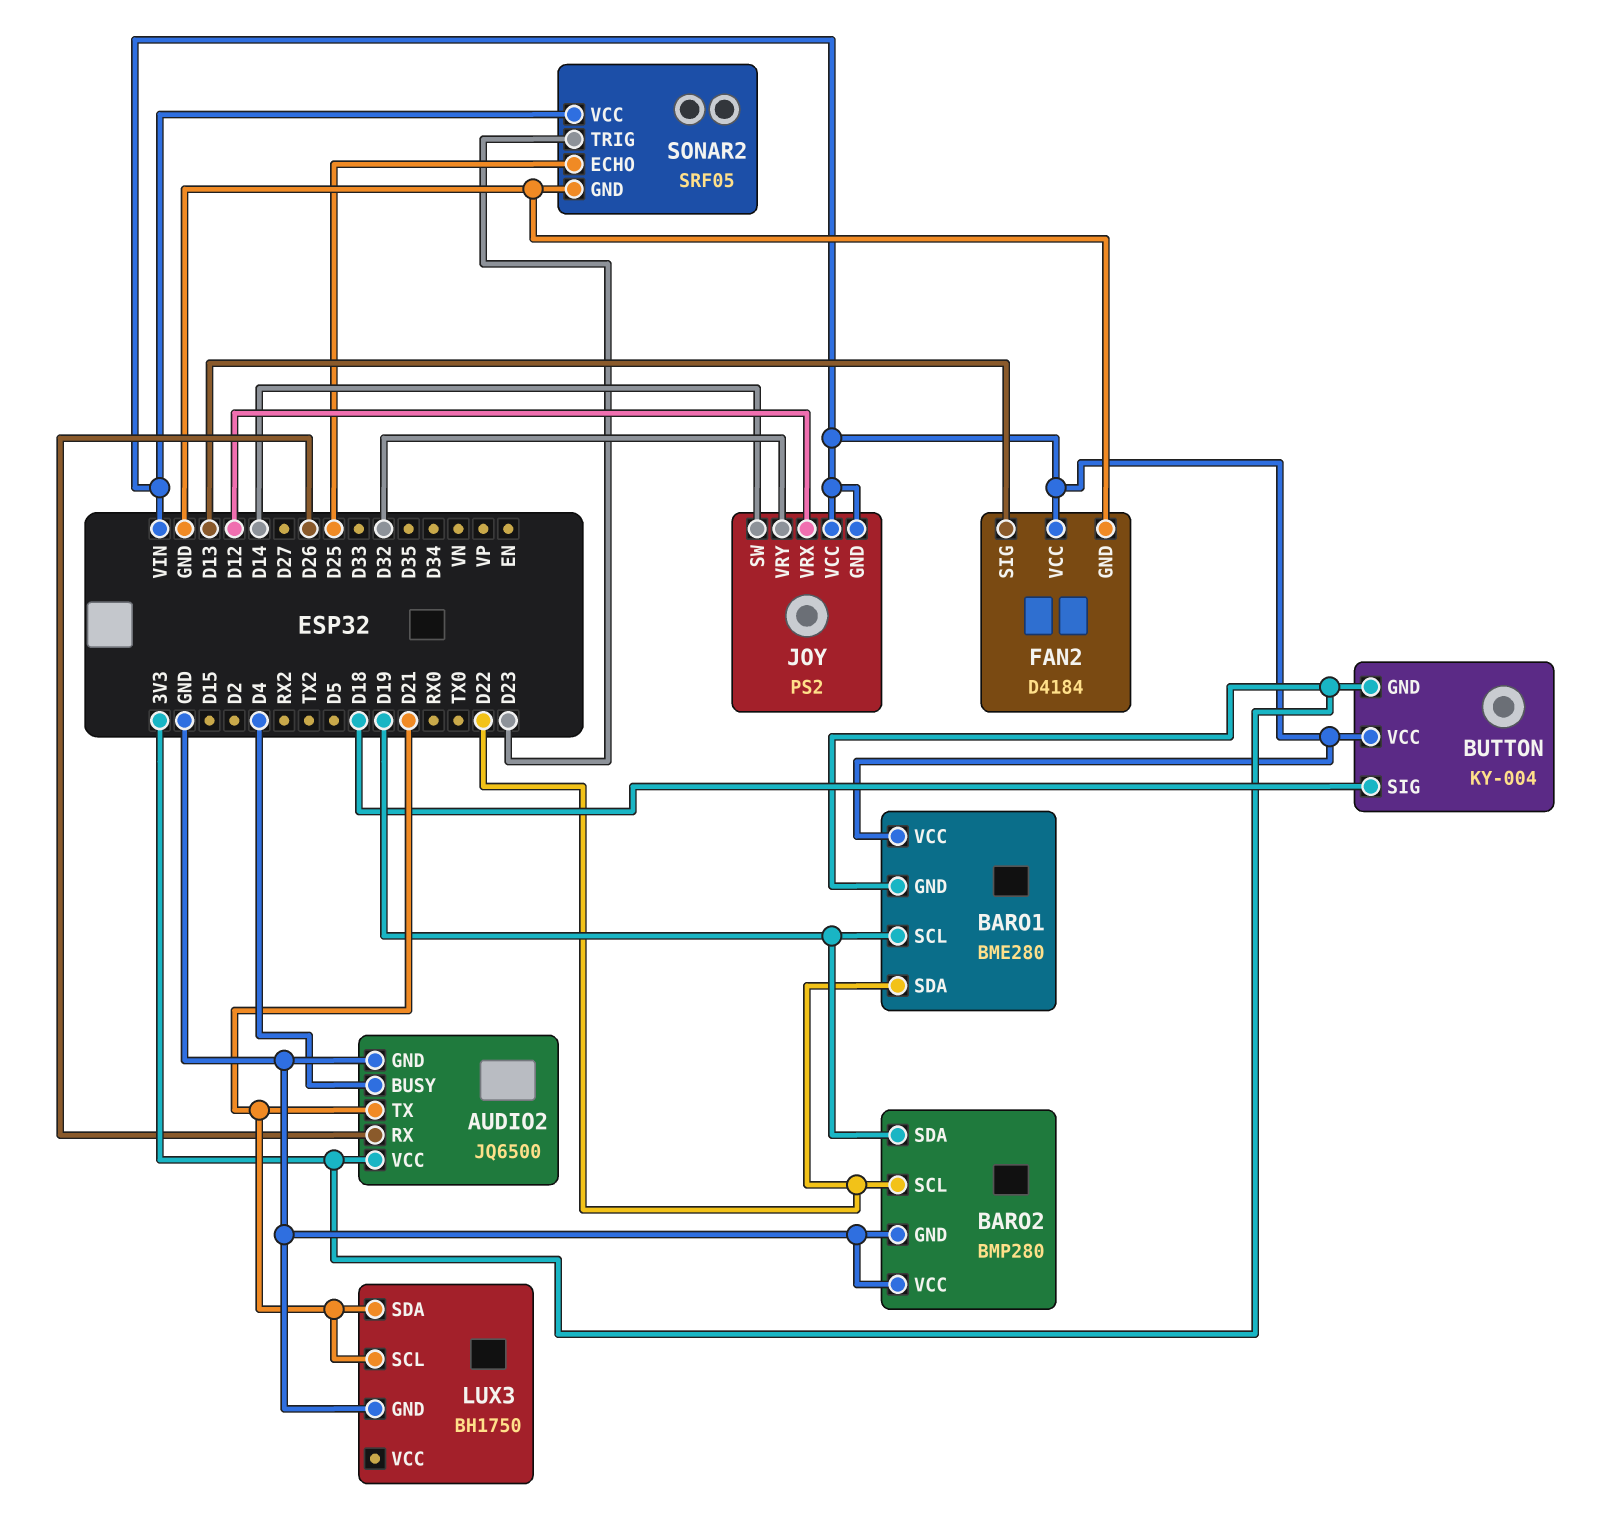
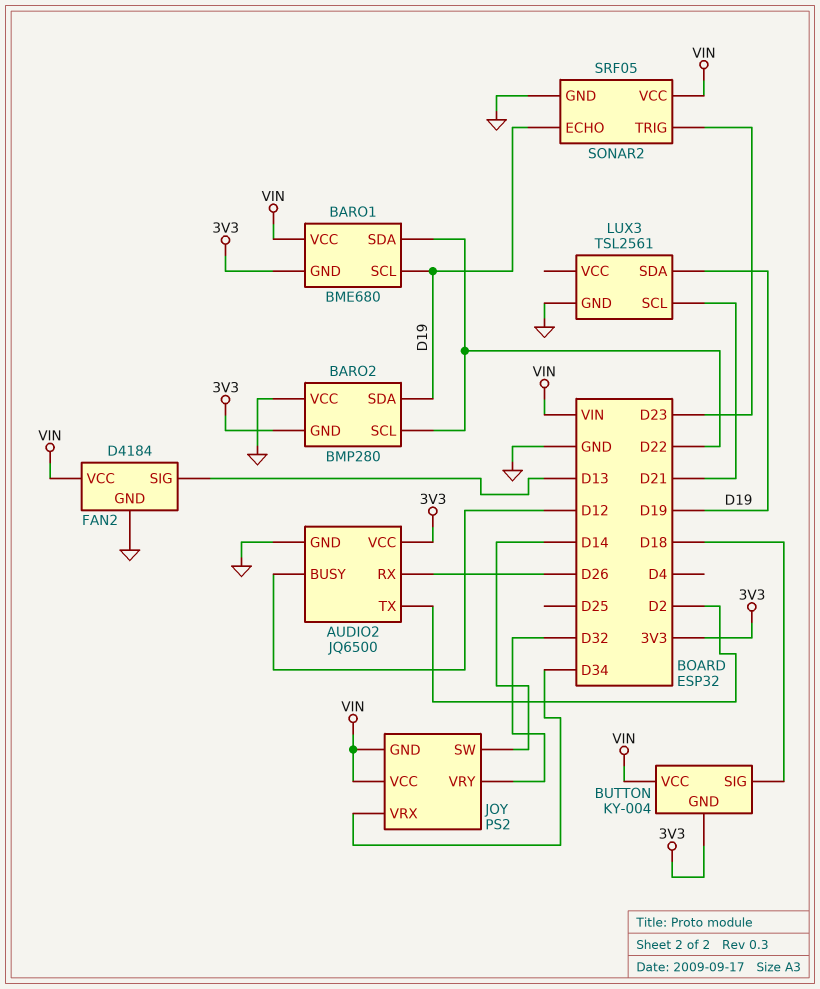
AUDIO2 pin BUSY: D4 -> D12
AUDIO2 pin TX: D21 -> D2
BARO1: BME280 -> BME680
BARO2 pin GND: GND -> 3V3
JOY pin VRX: D12 -> D34
LUX3: BH1750 -> TSL2561
LUX3 pin SDA: D21 -> D19
SONAR2 pin ECHO: D25 -> D19

